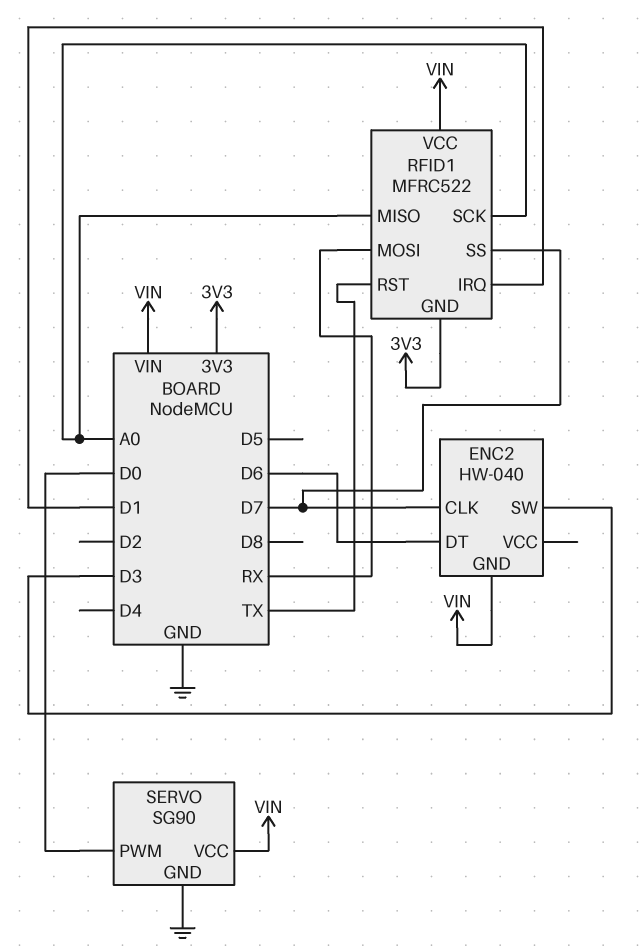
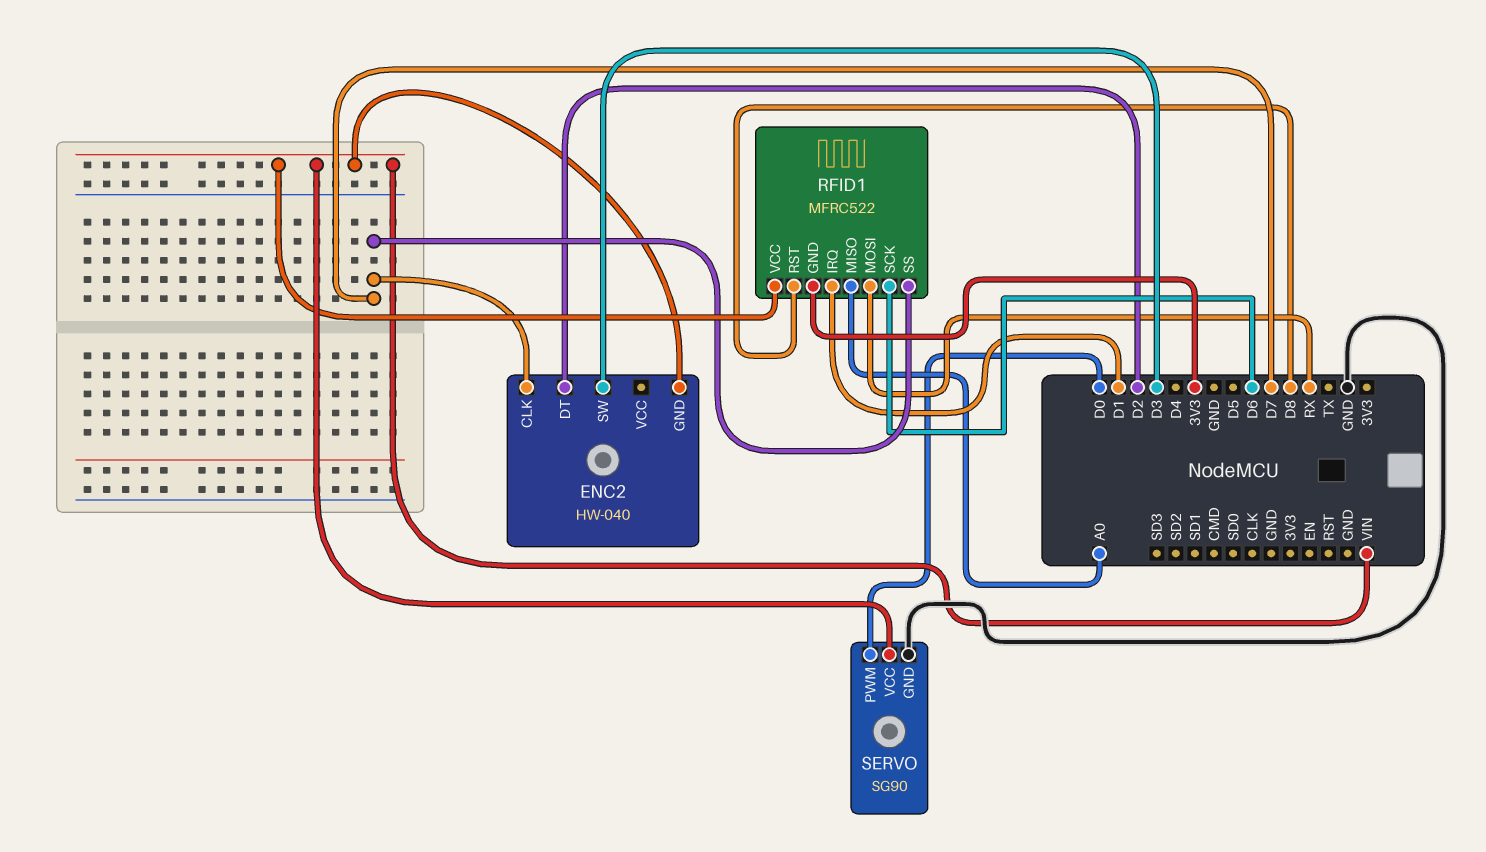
ENC2 pin DT: D6 -> D2
RFID1 pin RST: TX -> D8
RFID1 pin SCK: A0 -> D6

